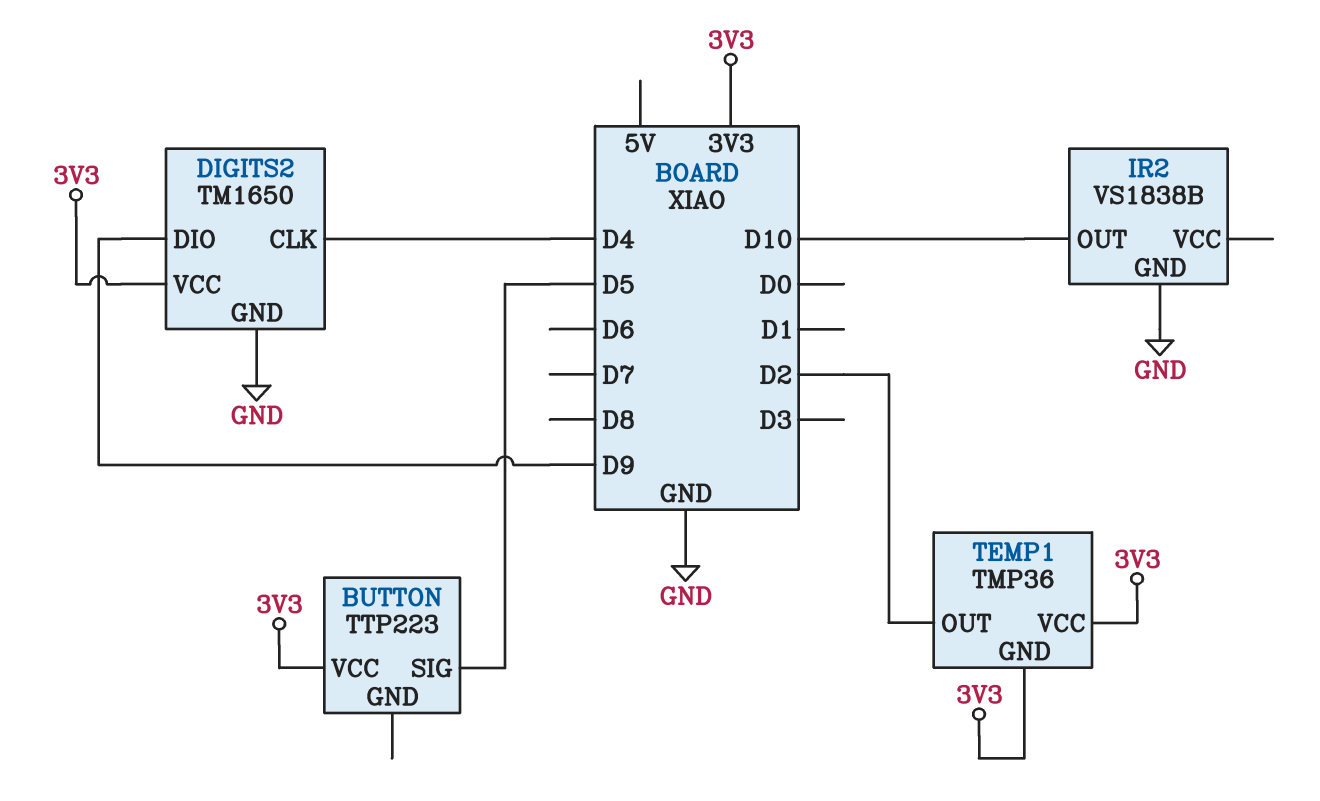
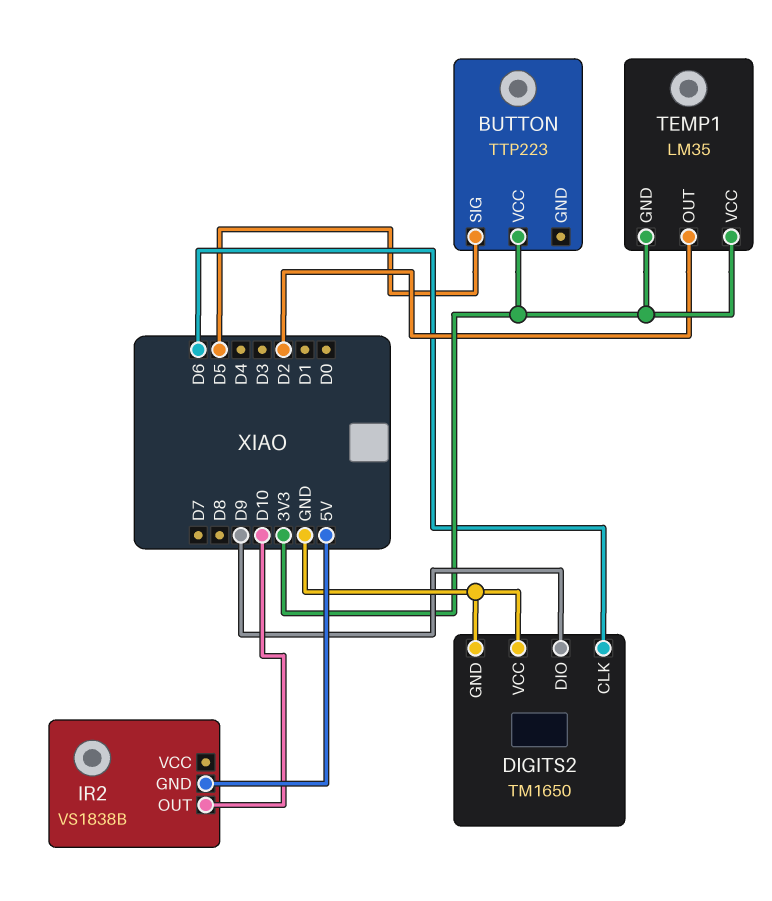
DIGITS2 pin CLK: D4 -> D6
DIGITS2 pin VCC: 3V3 -> GND
IR2 pin GND: GND -> 5V
TEMP1: TMP36 -> LM35

